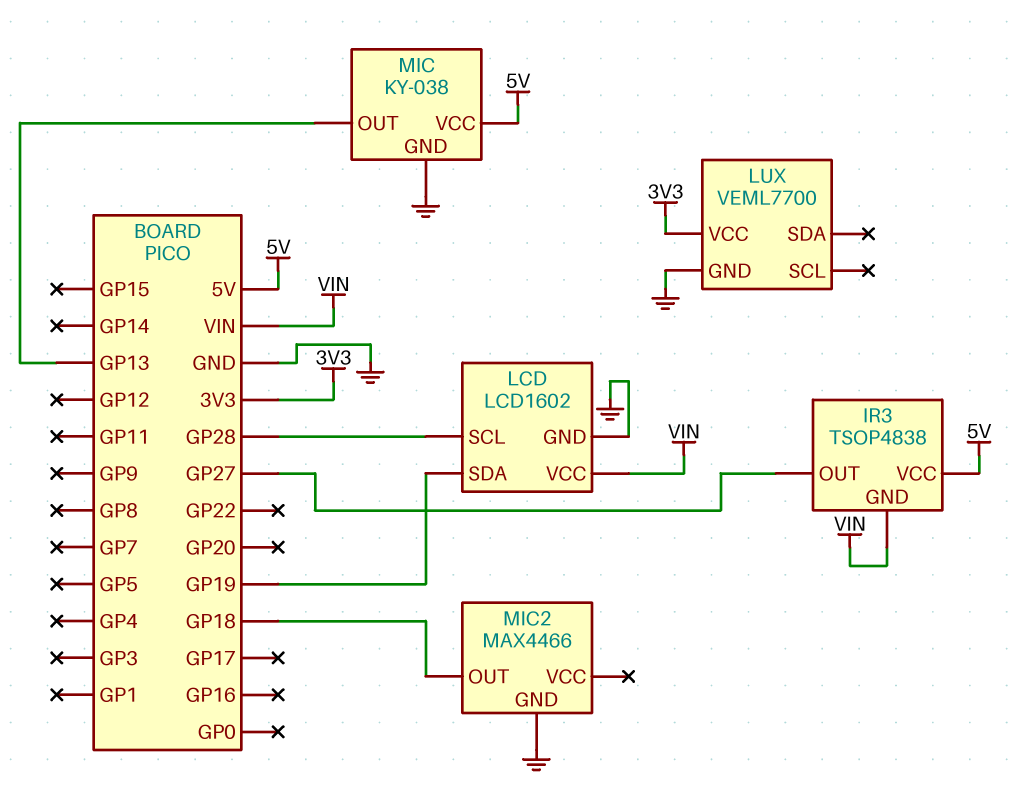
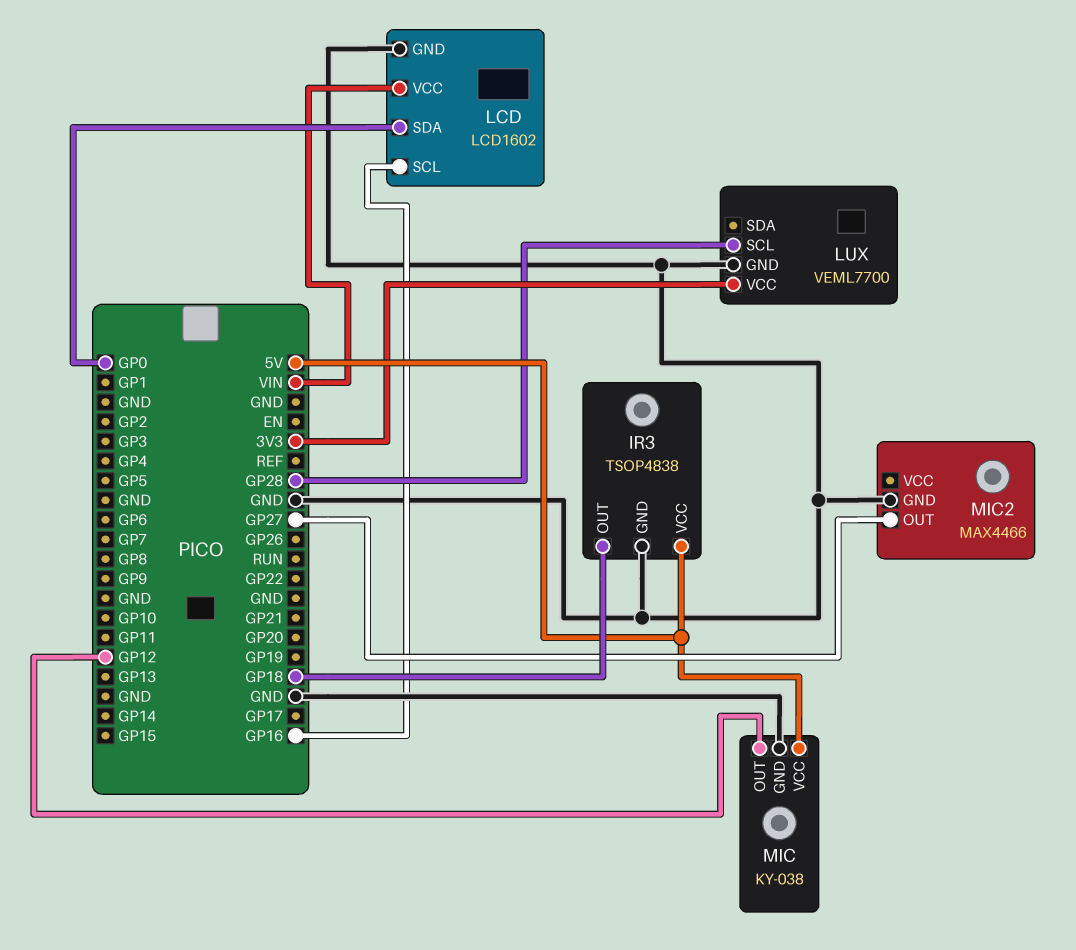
IR3 pin GND: VIN -> GND
IR3 pin OUT: GP27 -> GP18
LCD pin SCL: GP28 -> GP16
LCD pin SDA: GP19 -> GP0
LUX pin SCL: none -> GP28
MIC pin OUT: GP13 -> GP12
MIC2 pin OUT: GP18 -> GP27

